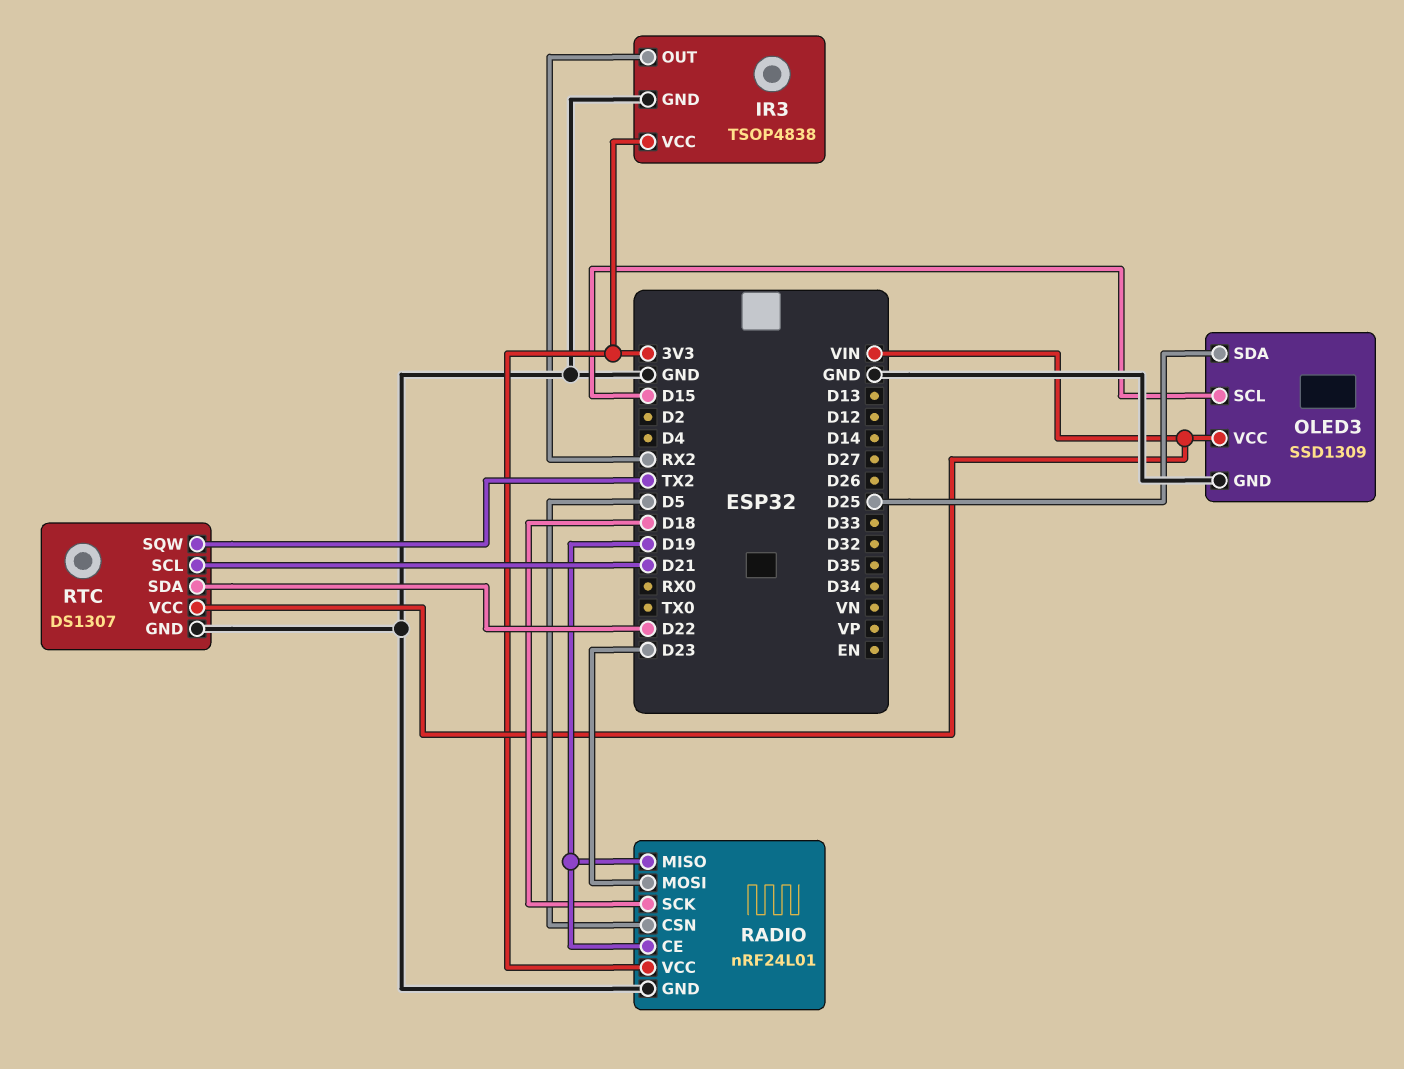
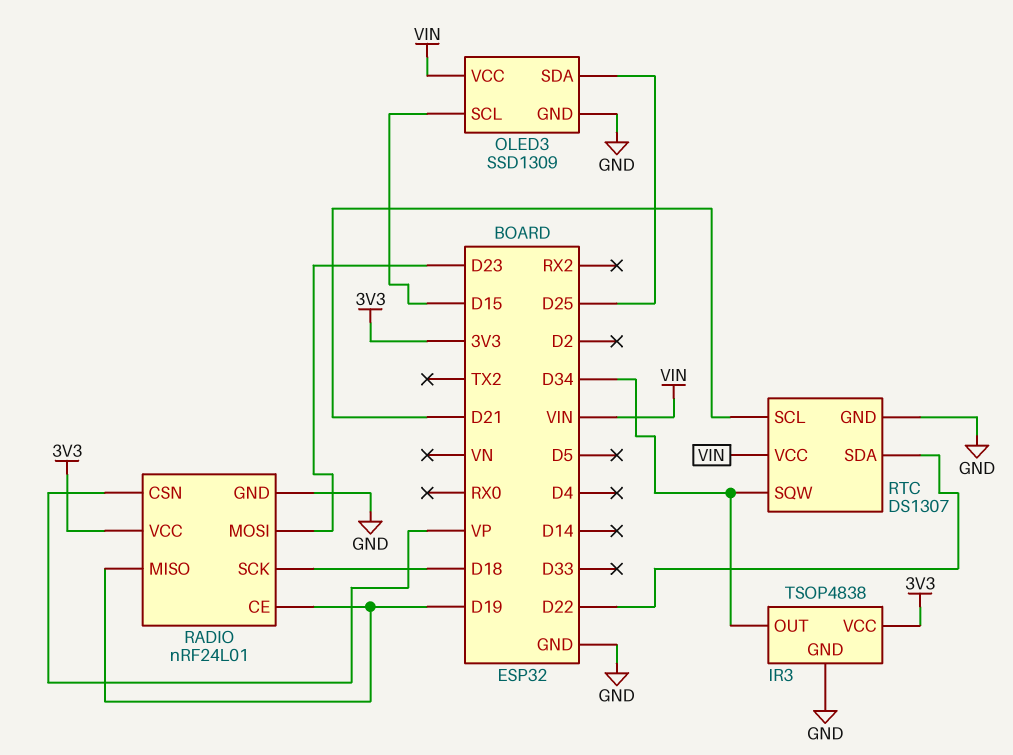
IR3 pin OUT: RX2 -> D34
RADIO pin CSN: D5 -> VP
RTC pin SQW: TX2 -> D34

